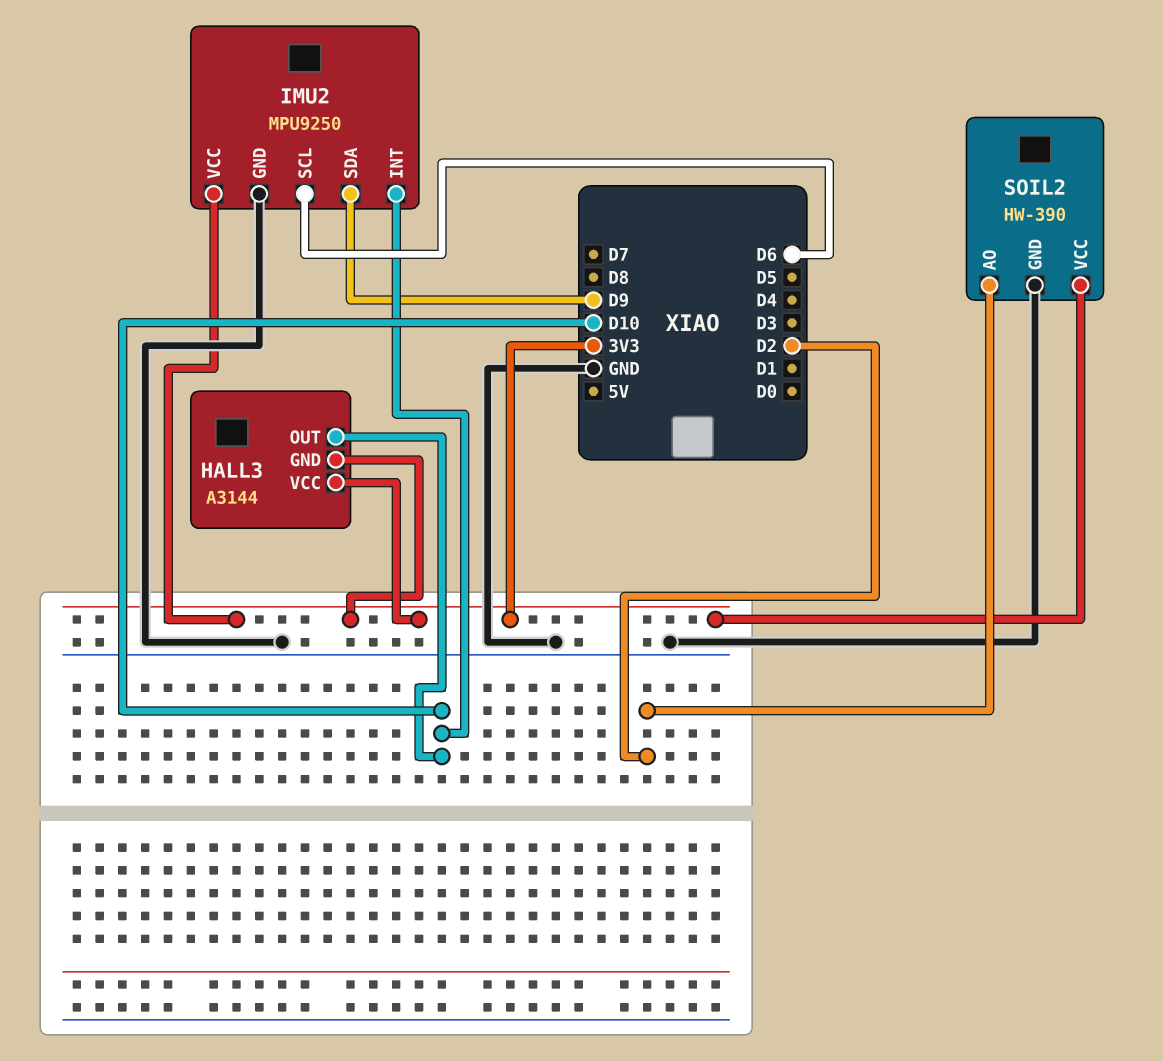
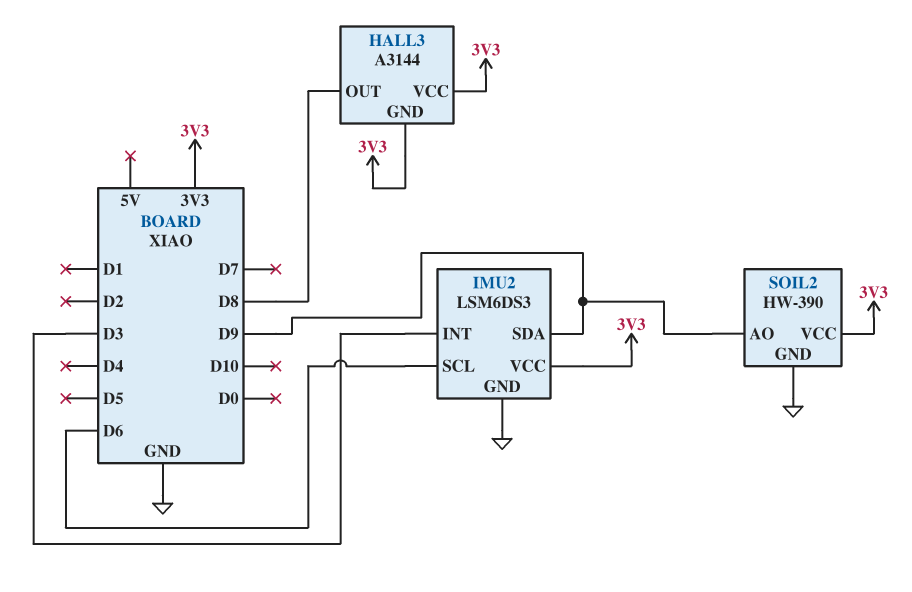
HALL3 pin OUT: D10 -> D8
IMU2: MPU9250 -> LSM6DS3
IMU2 pin INT: D10 -> D3
SOIL2 pin AO: D2 -> D9

